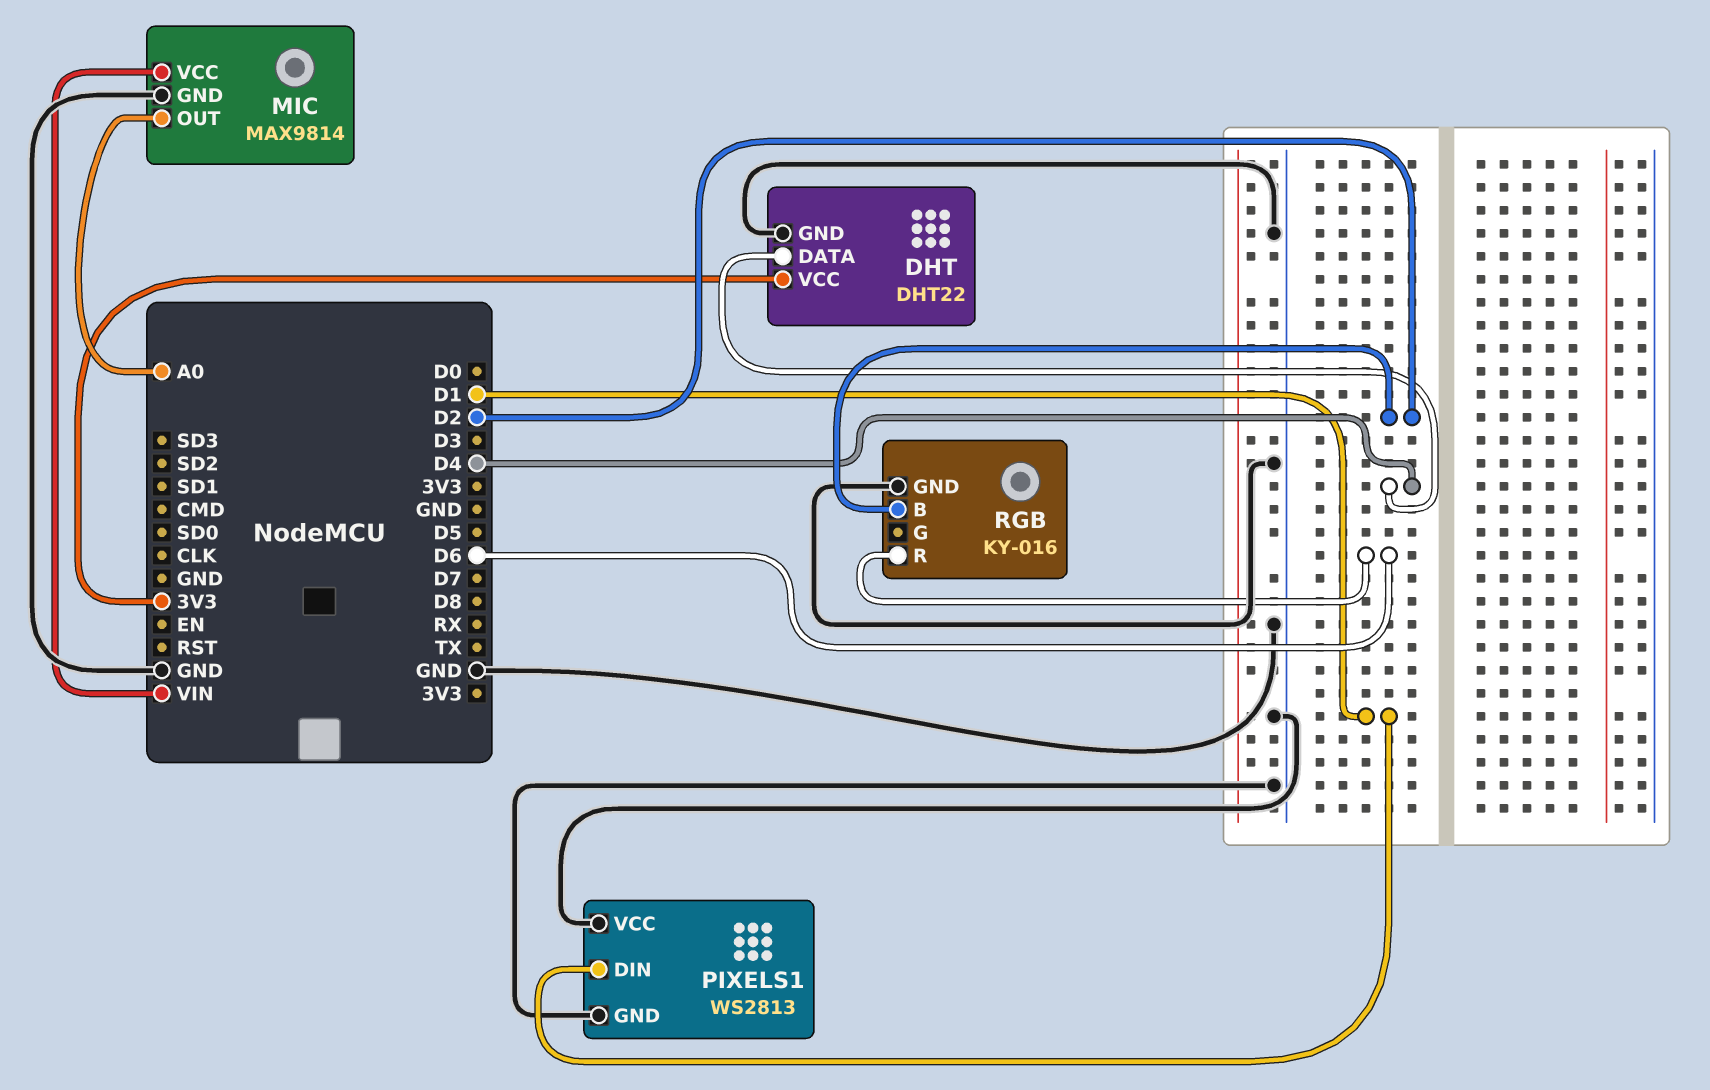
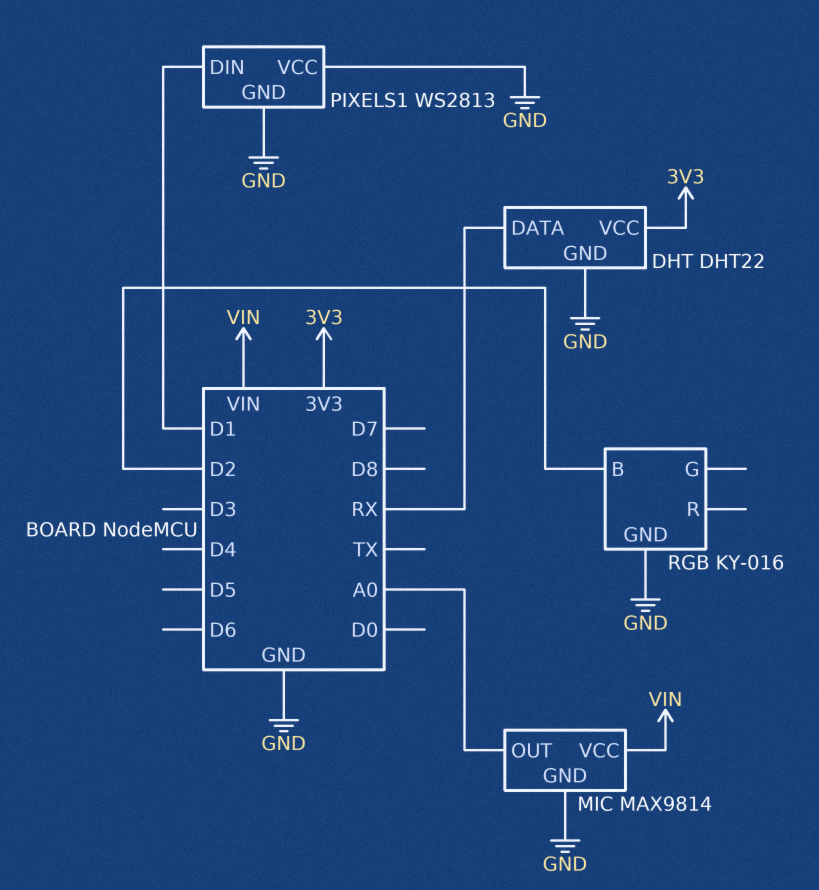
DHT pin DATA: D4 -> RX
RGB pin R: D6 -> none

